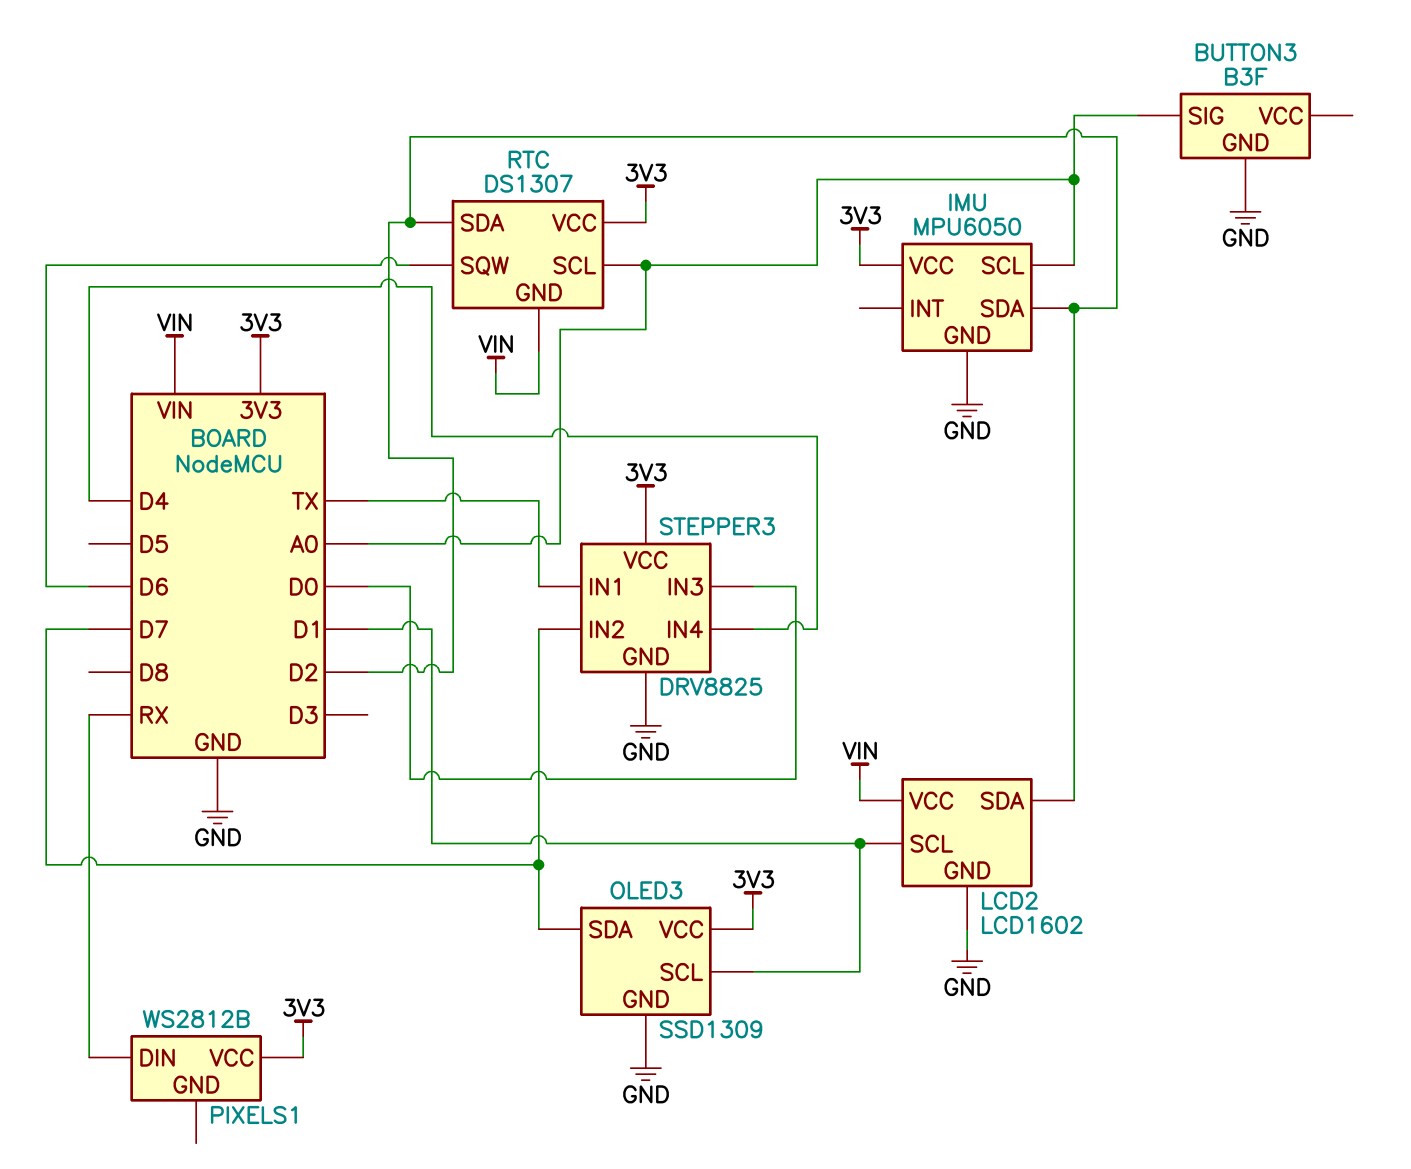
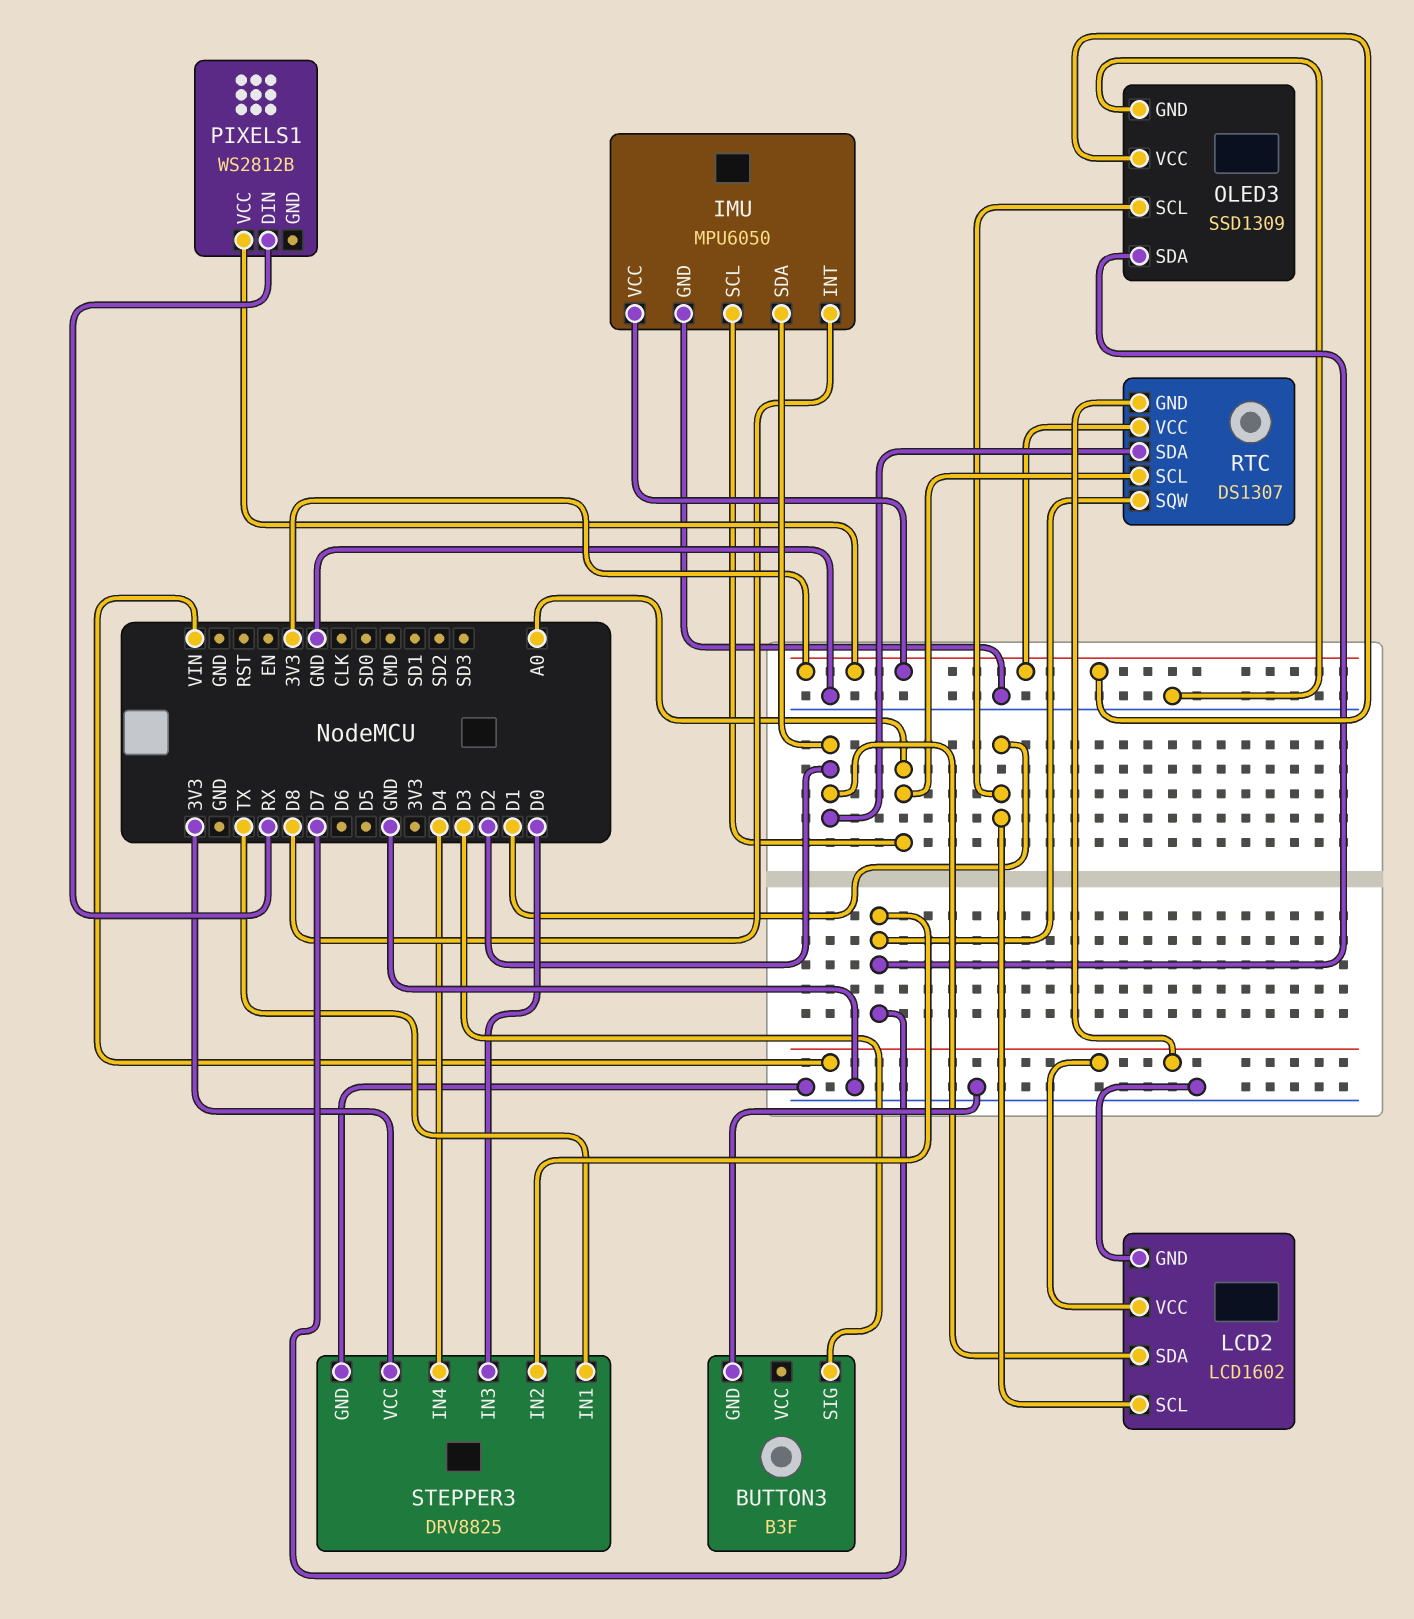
BUTTON3 pin SIG: A0 -> D3
IMU pin INT: none -> D8
RTC pin SQW: D6 -> D7

